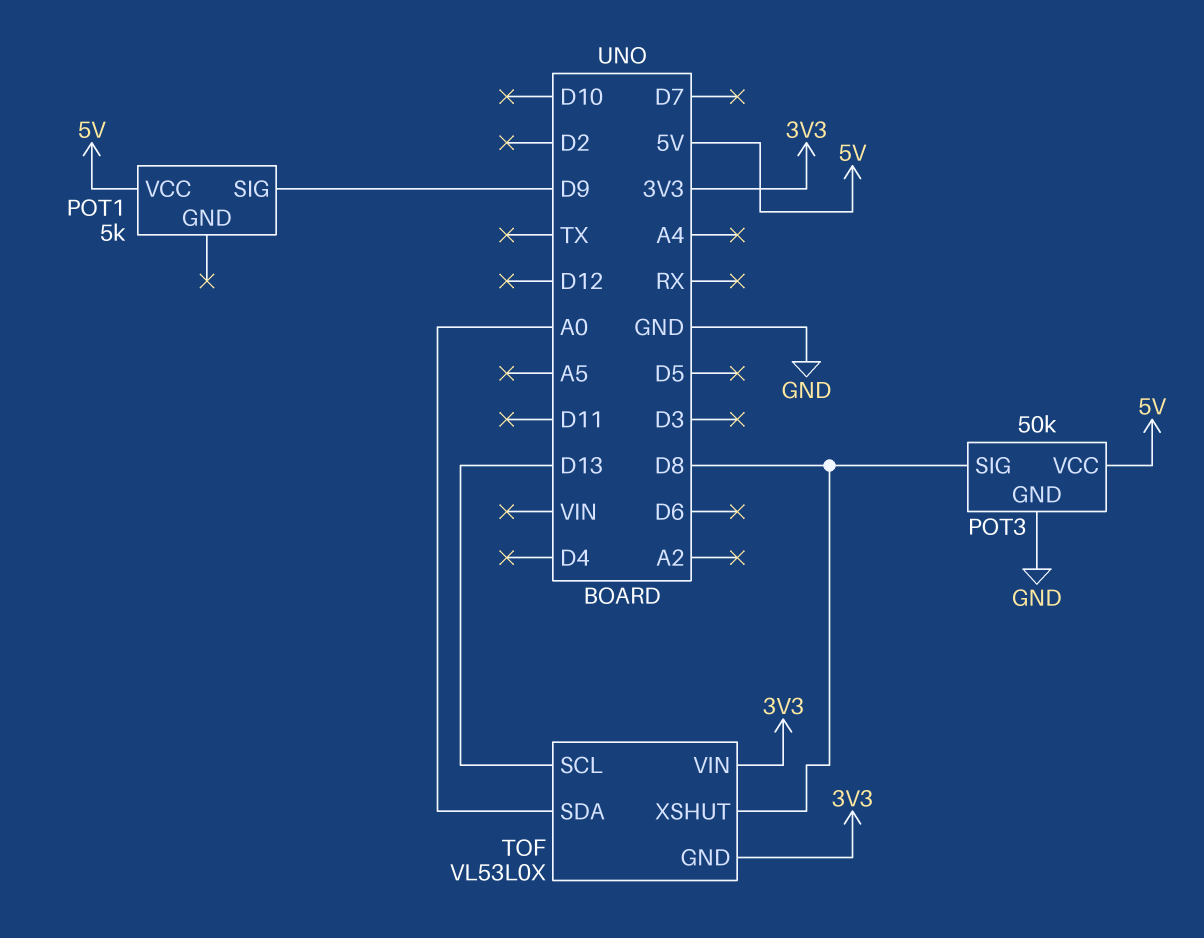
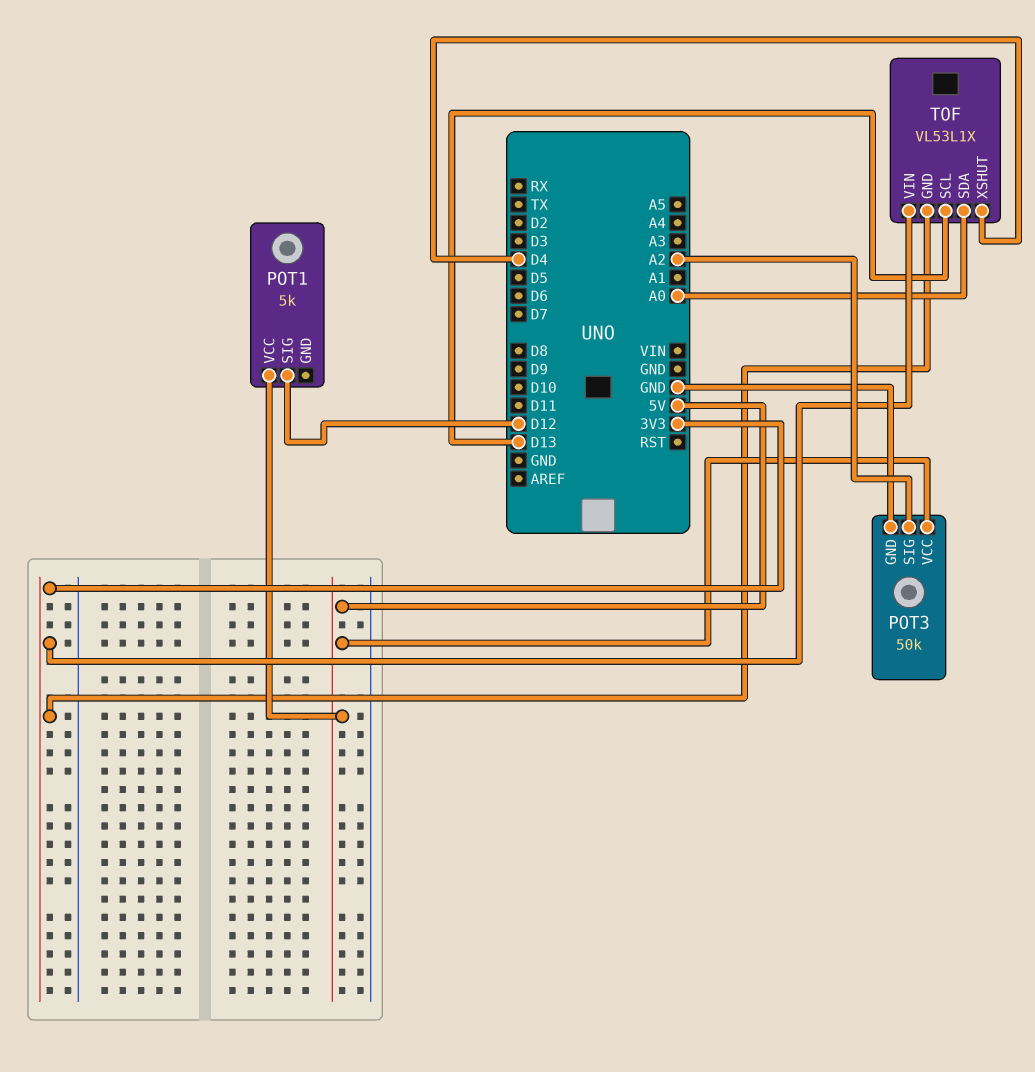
POT1 pin SIG: D9 -> D12
POT3 pin SIG: D8 -> A2
TOF: VL53L0X -> VL53L1X
TOF pin XSHUT: D8 -> D4

